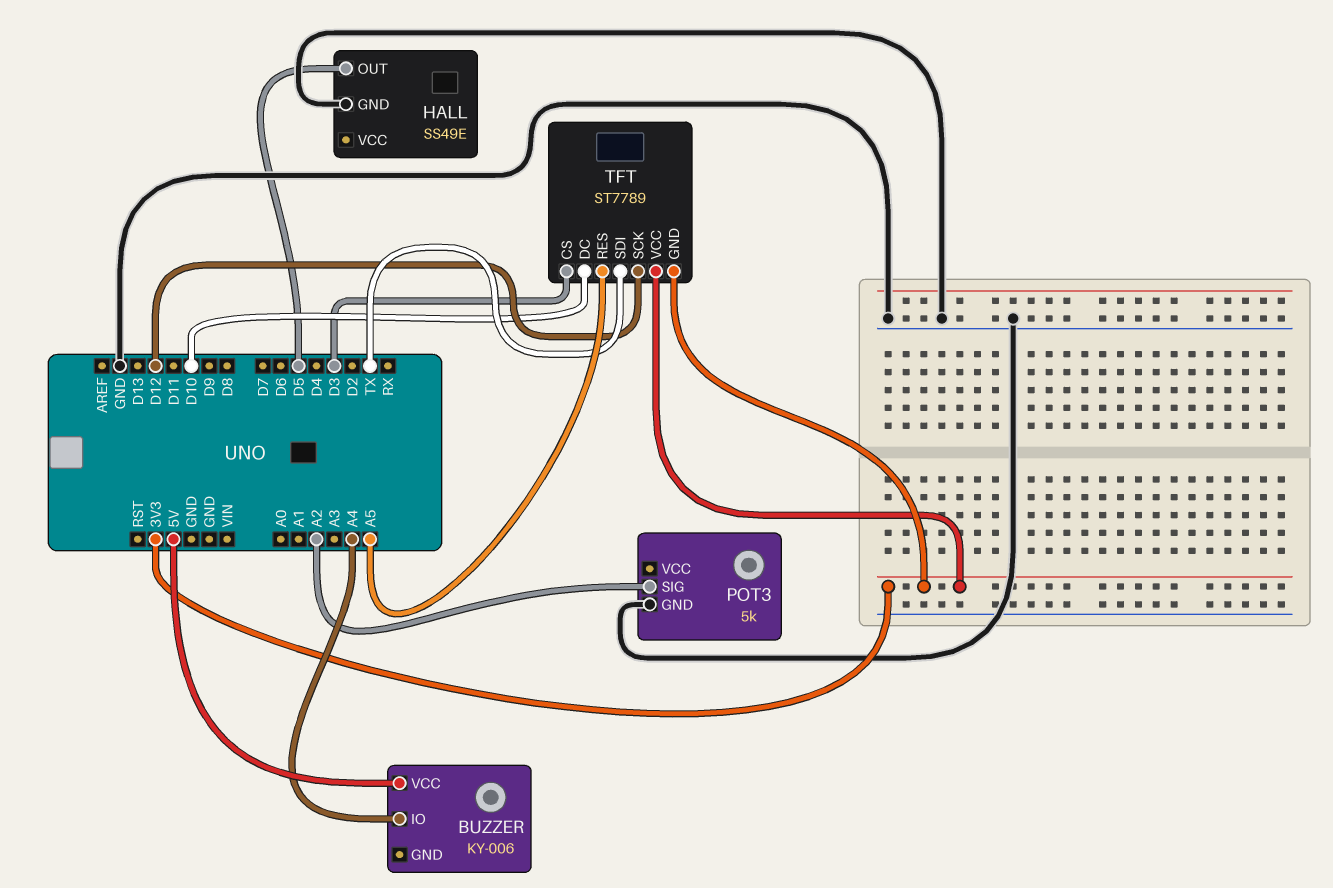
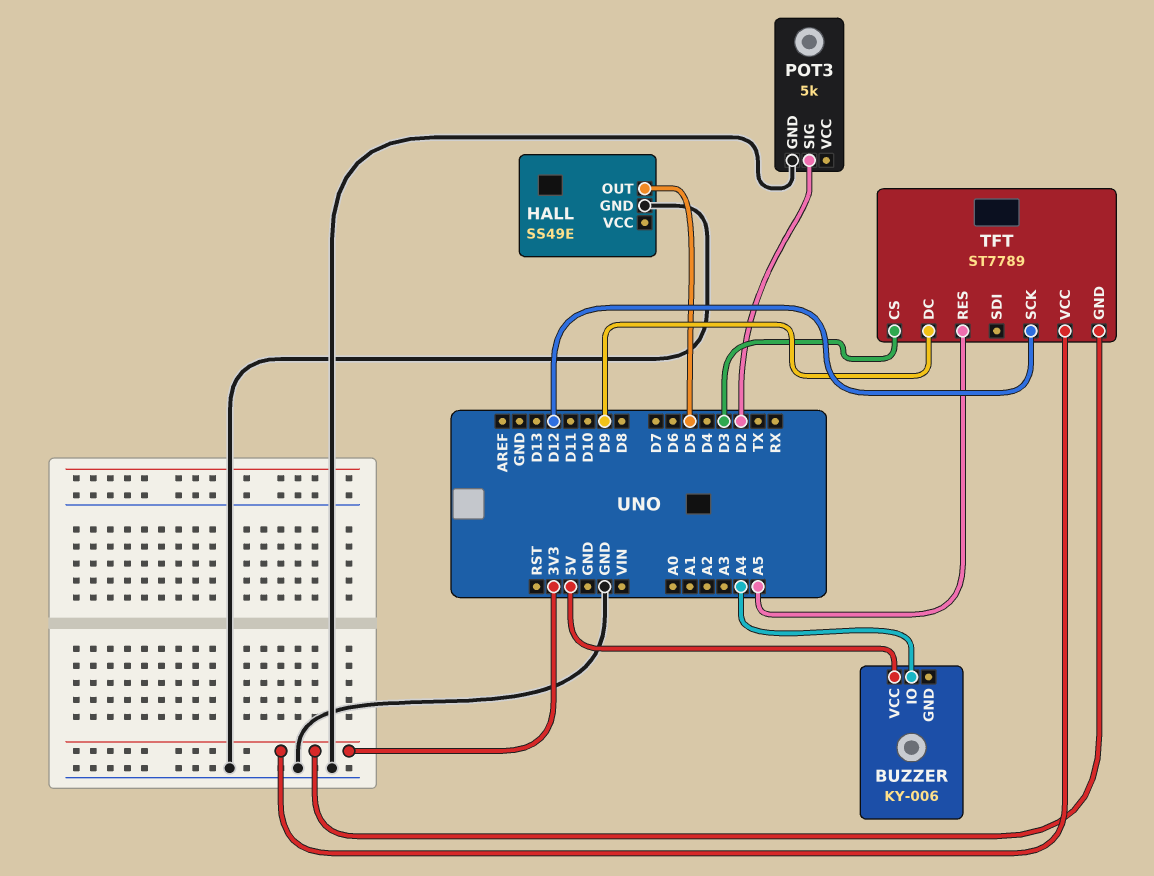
POT3 pin SIG: A2 -> D2
TFT pin DC: D10 -> D9
TFT pin SDI: TX -> none

